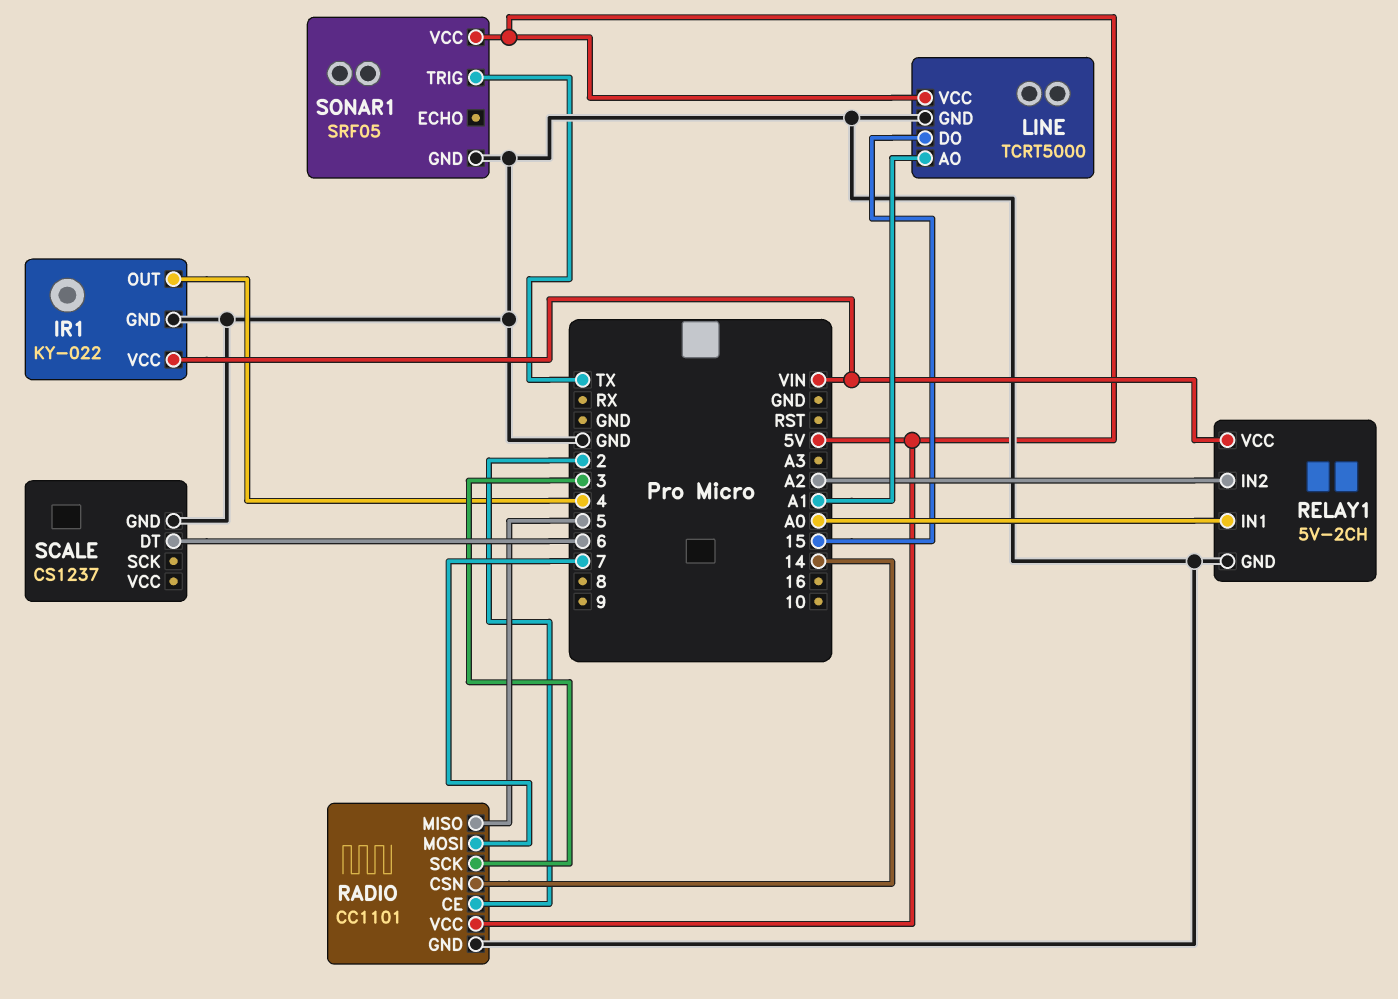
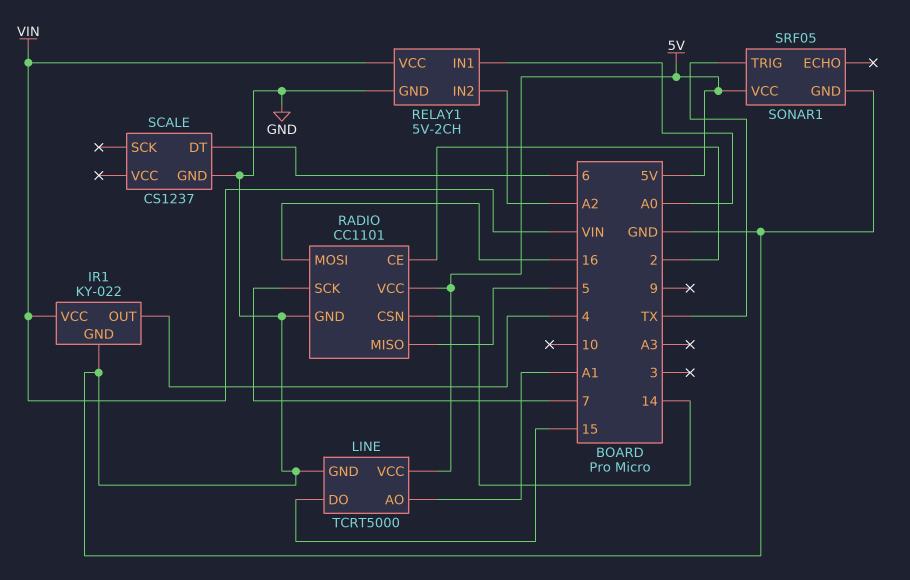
RADIO pin MOSI: 7 -> 16
RADIO pin SCK: 3 -> 7

